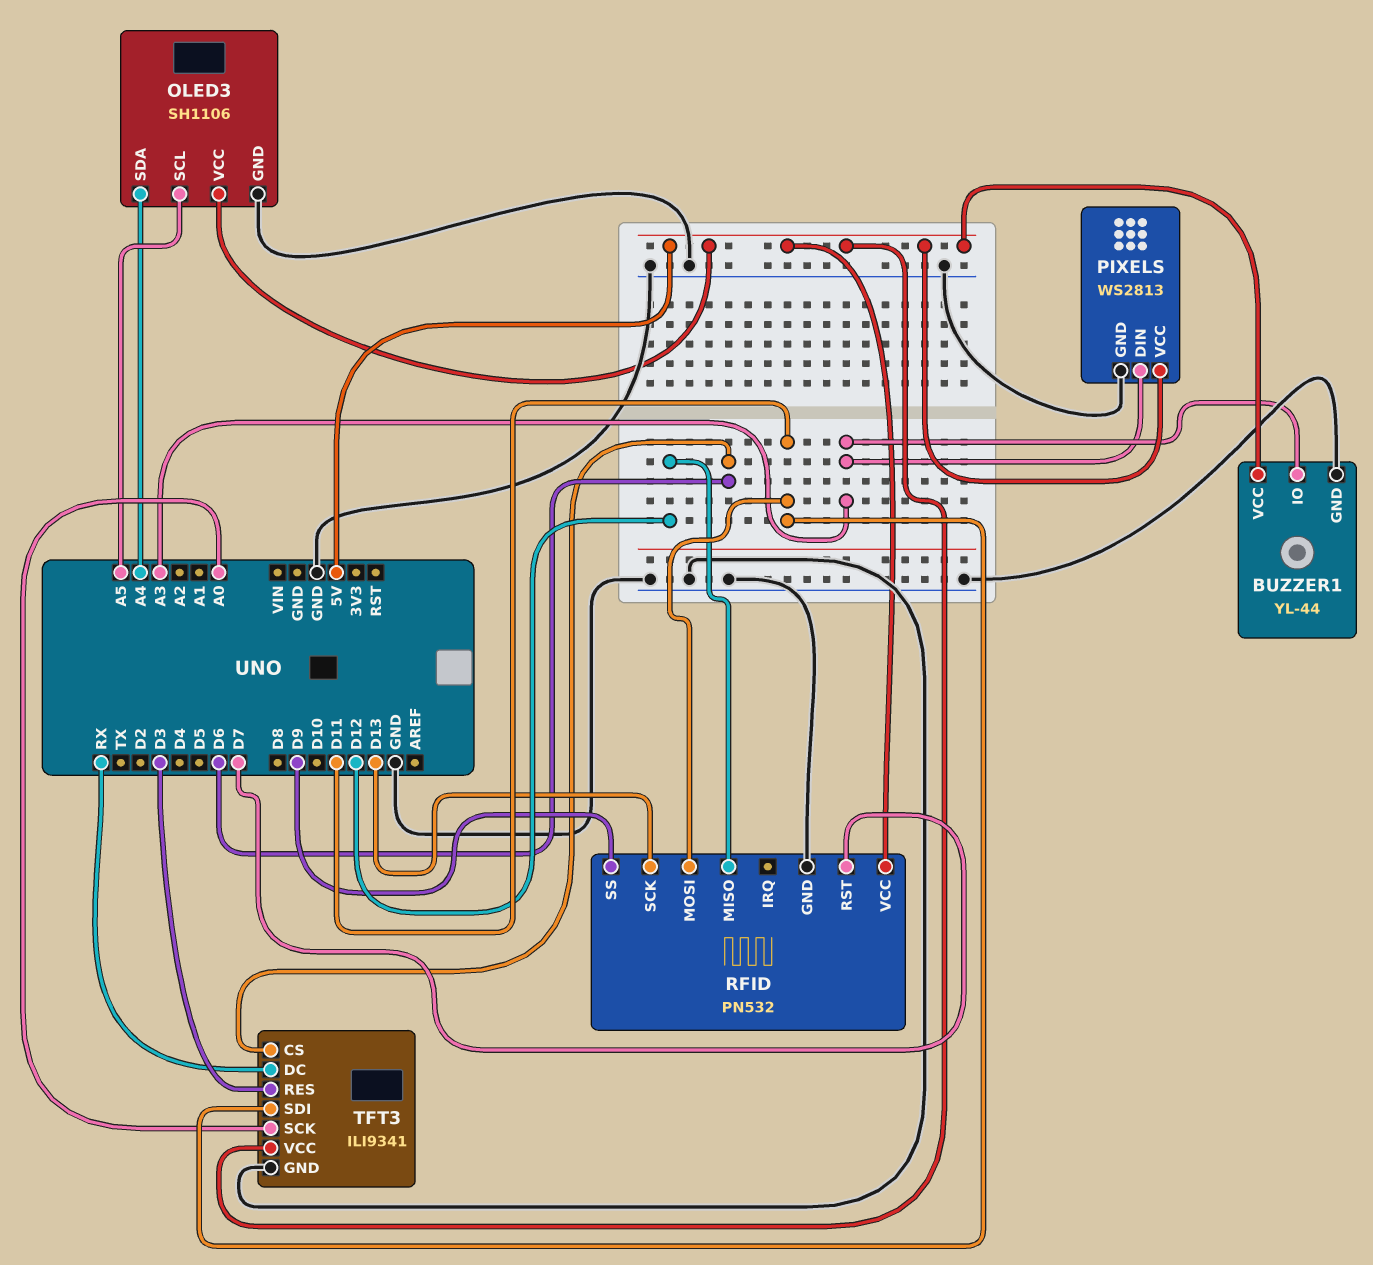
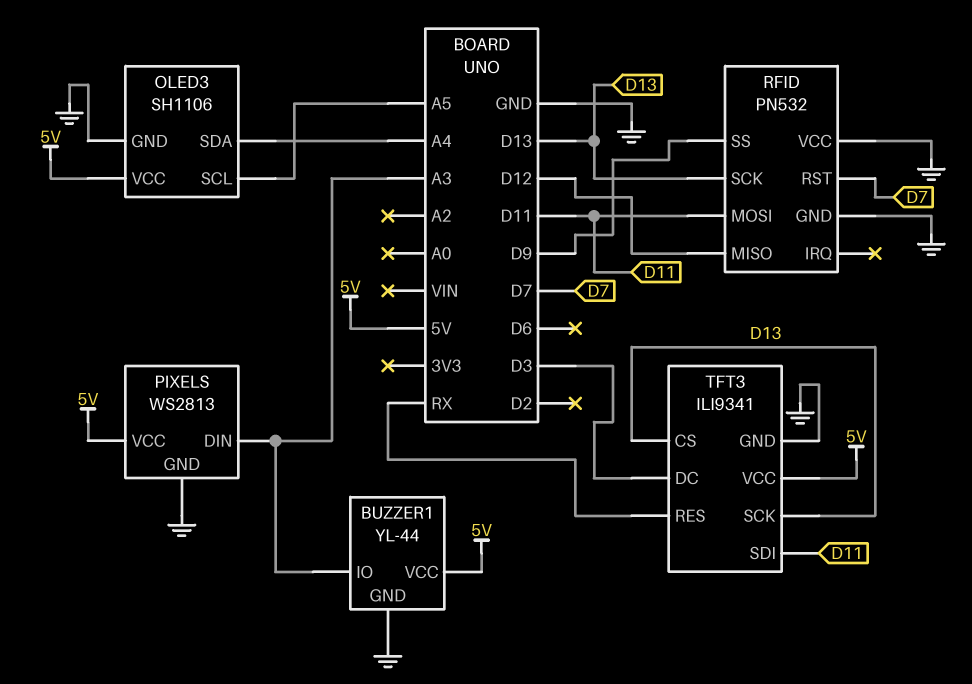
RFID pin VCC: 5V -> GND
TFT3 pin CS: D6 -> D13
TFT3 pin DC: RX -> D3
TFT3 pin RES: D3 -> RX
TFT3 pin SCK: A0 -> D13

